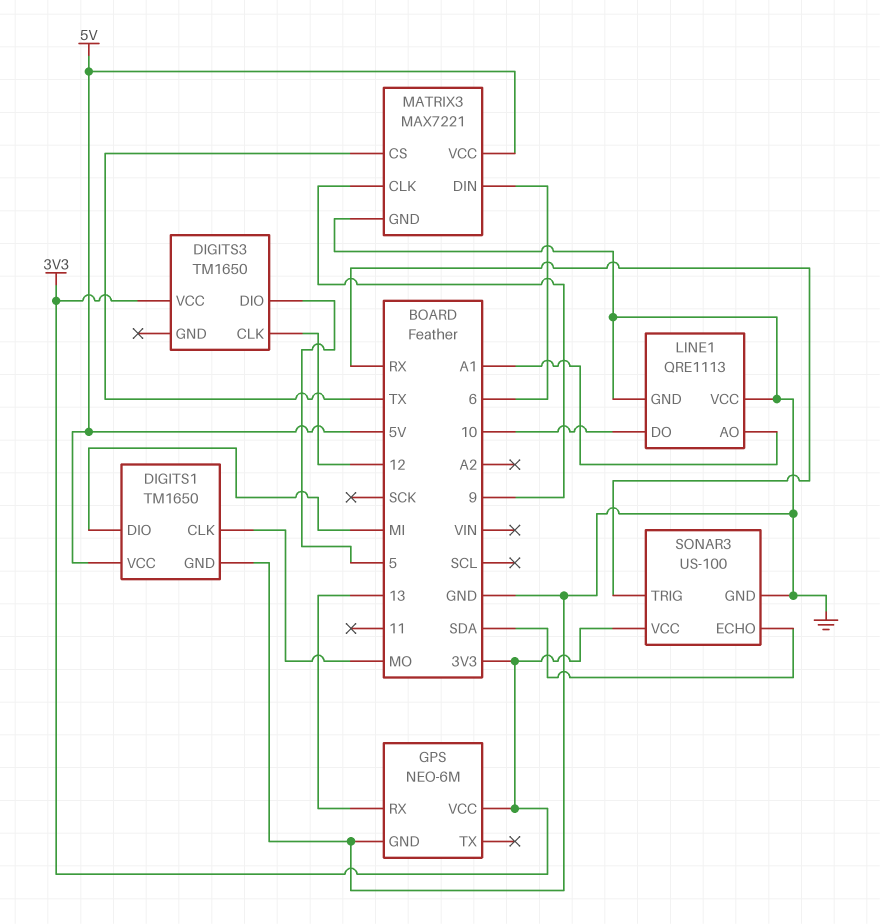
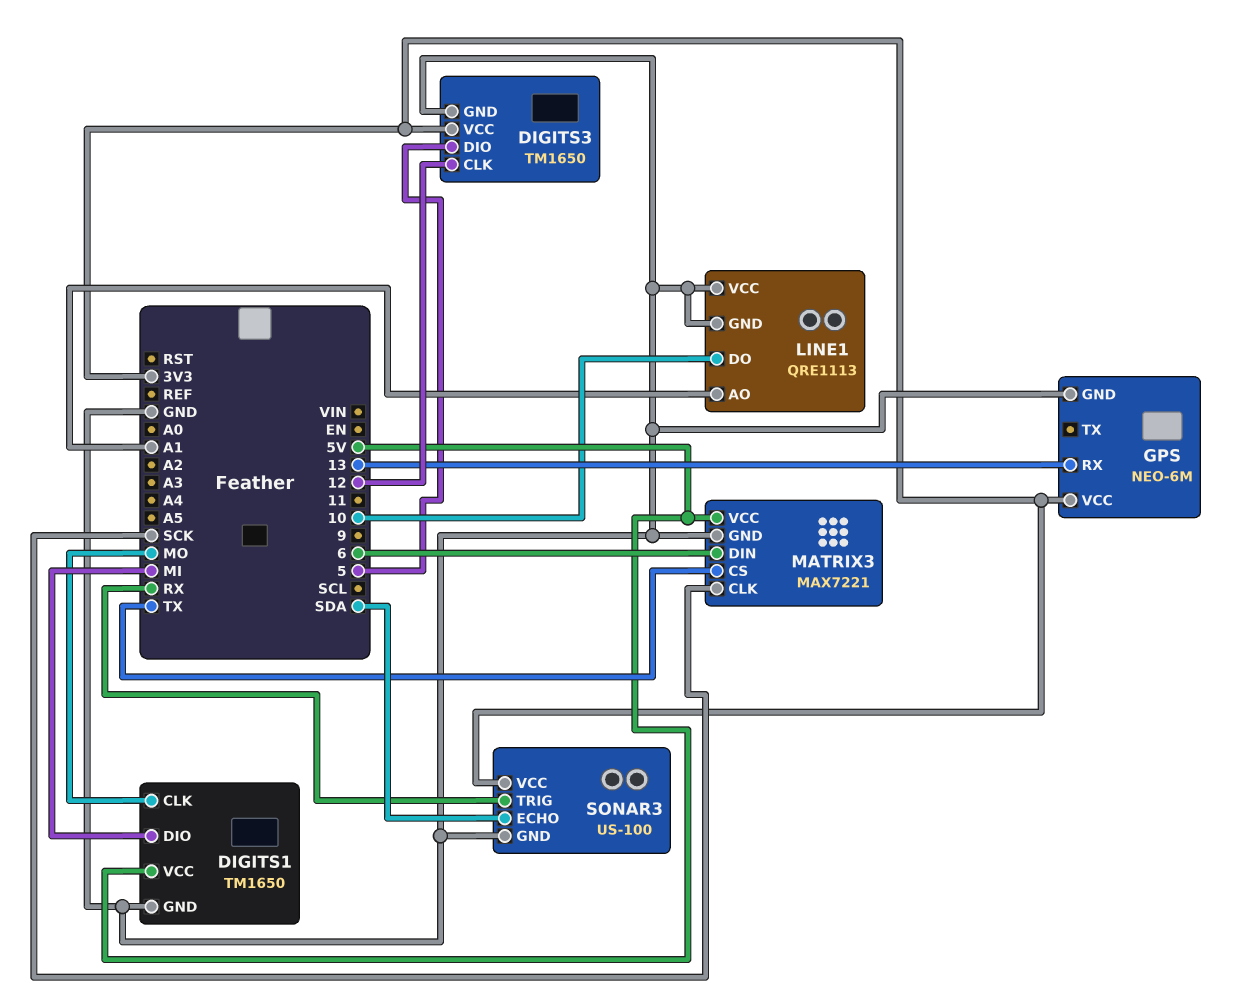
DIGITS3 pin GND: none -> GND
MATRIX3 pin CLK: 9 -> SCK

